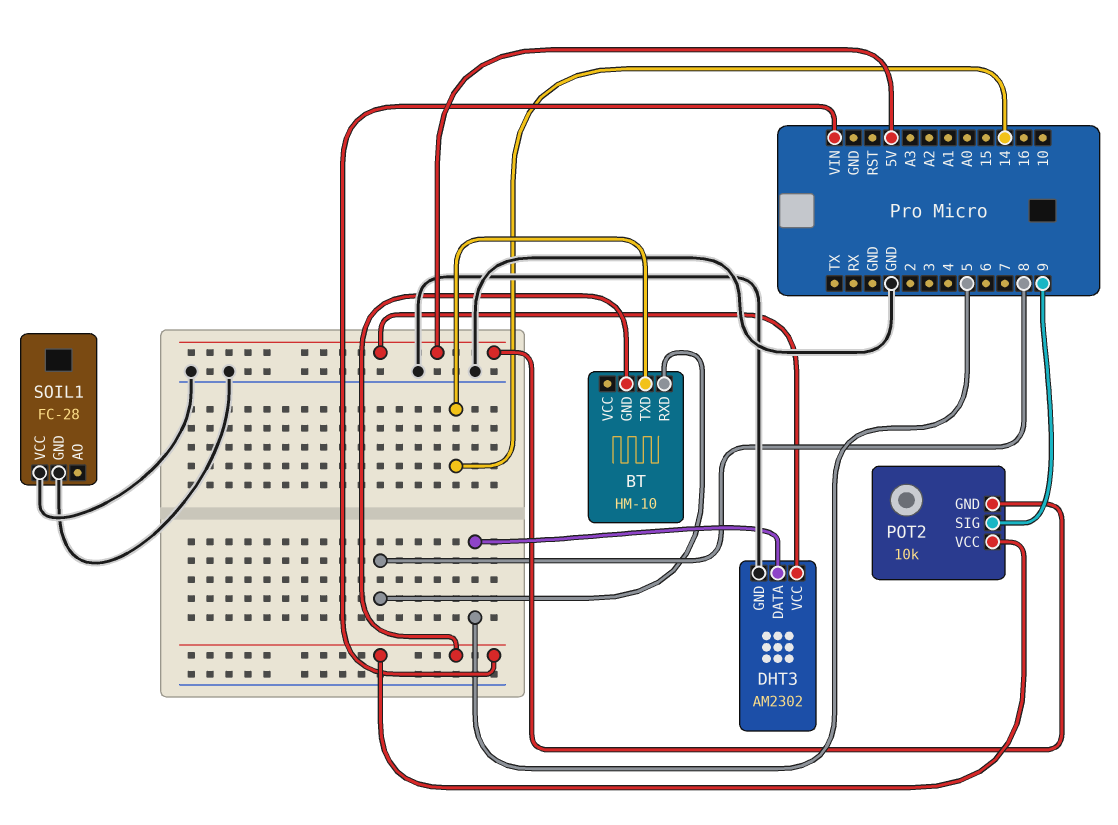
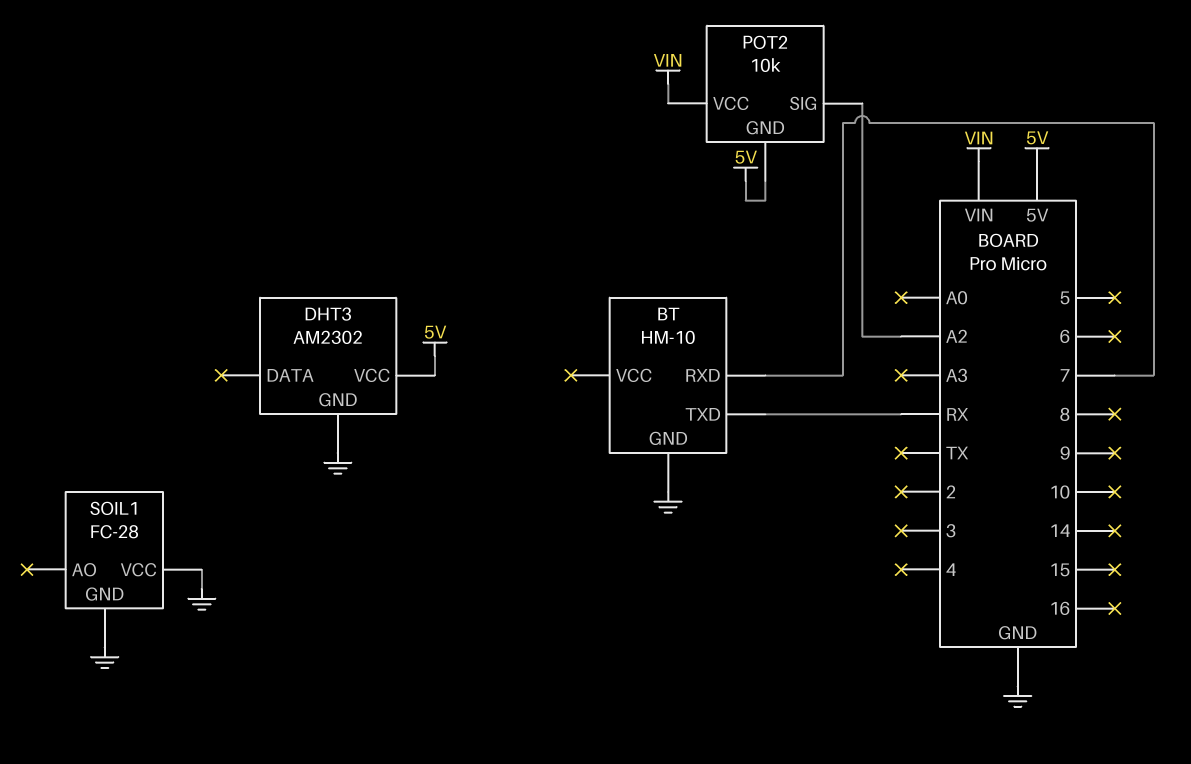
BT pin GND: VIN -> GND
BT pin RXD: 8 -> 7
BT pin TXD: 14 -> RX
DHT3 pin DATA: 5 -> none
POT2 pin SIG: 9 -> A2

